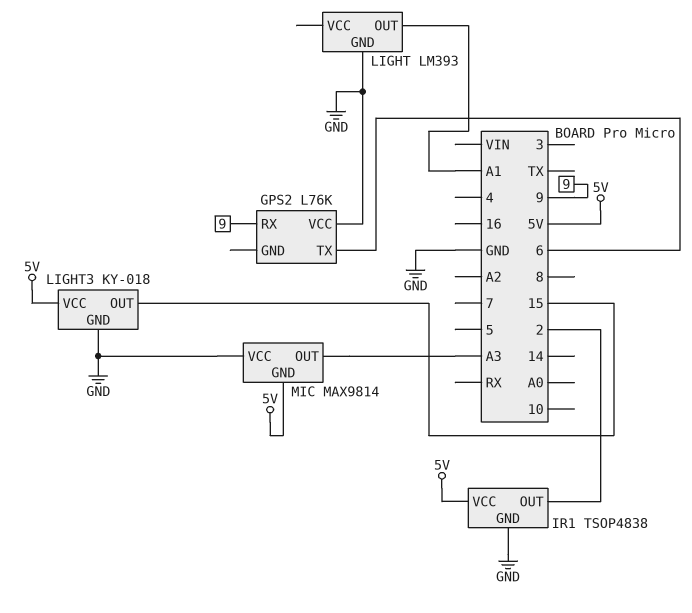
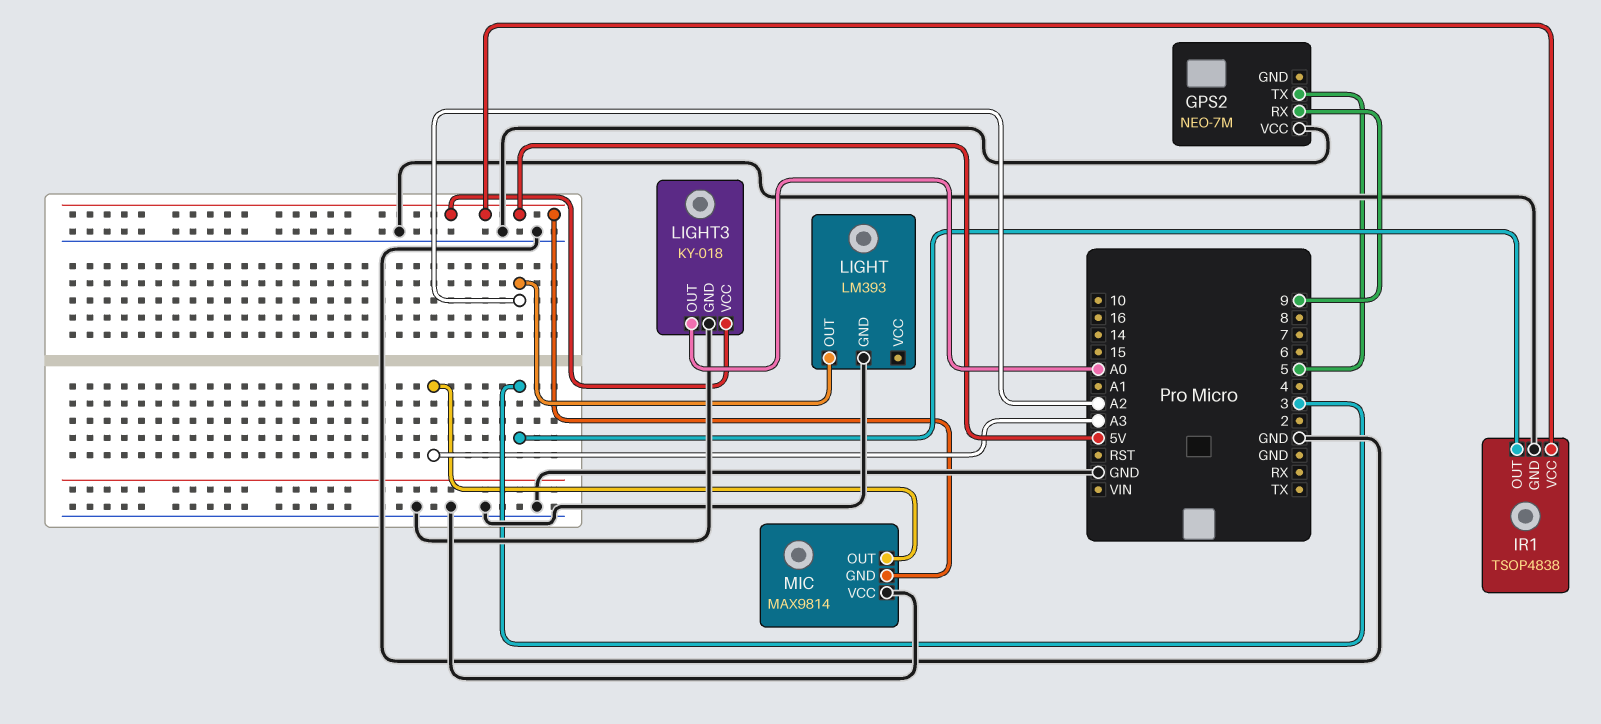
GPS2: L76K -> NEO-7M
GPS2 pin TX: 6 -> 5
IR1 pin OUT: 2 -> 3
LIGHT pin OUT: A1 -> A2
LIGHT3 pin OUT: 15 -> A0

